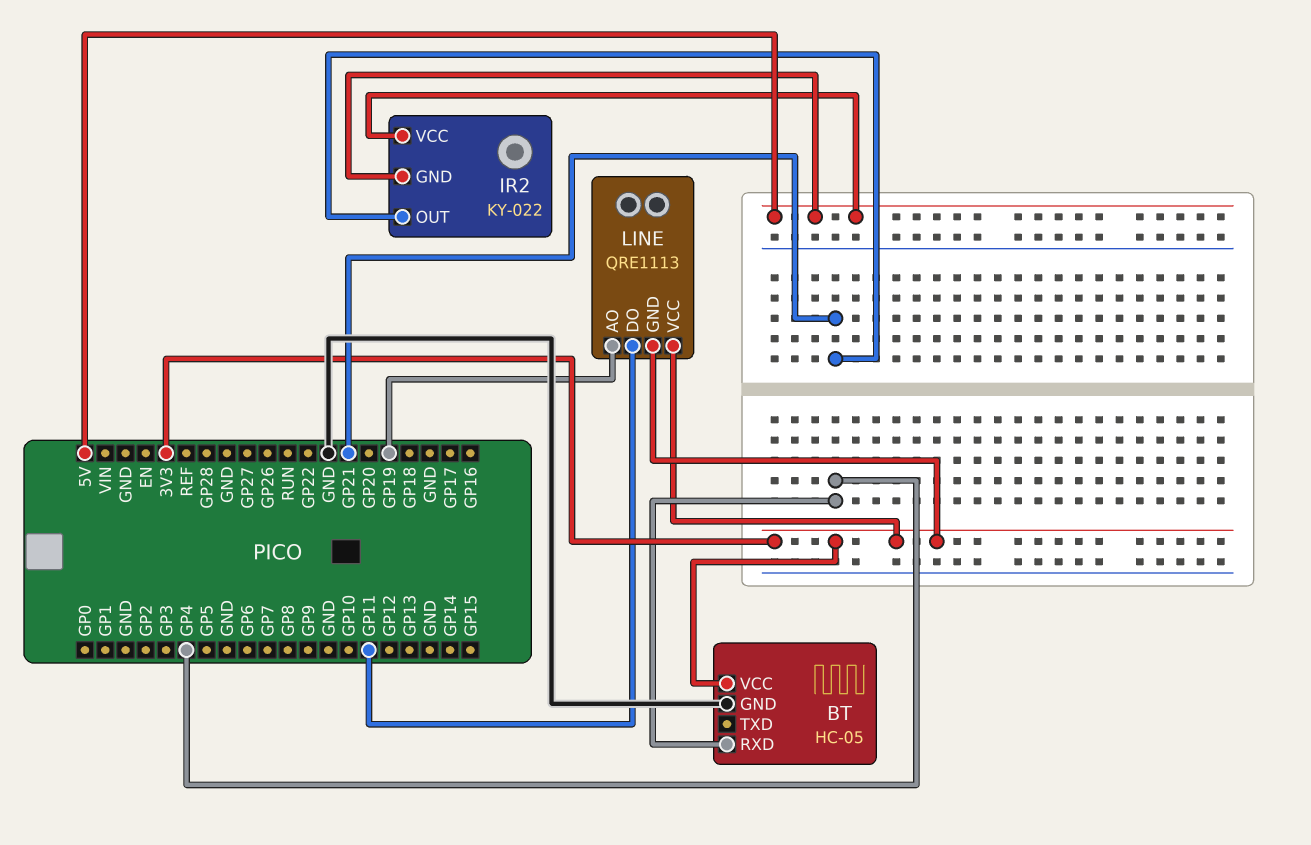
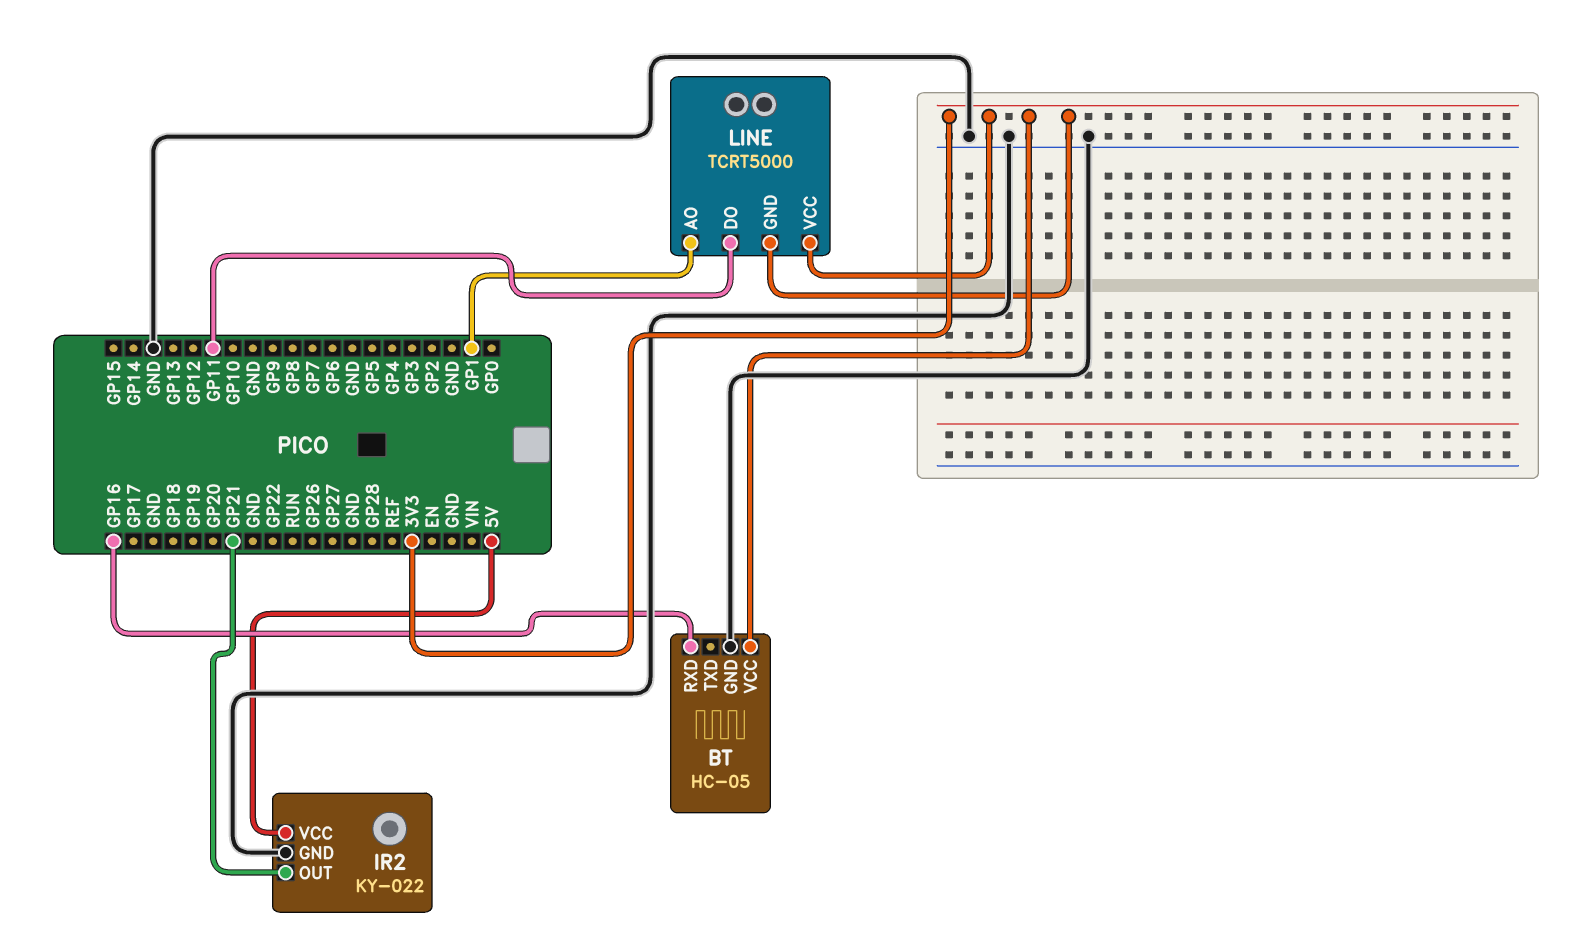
BT pin RXD: GP4 -> GP16
IR2 pin GND: 5V -> GND
LINE: QRE1113 -> TCRT5000
LINE pin AO: GP19 -> GP1

